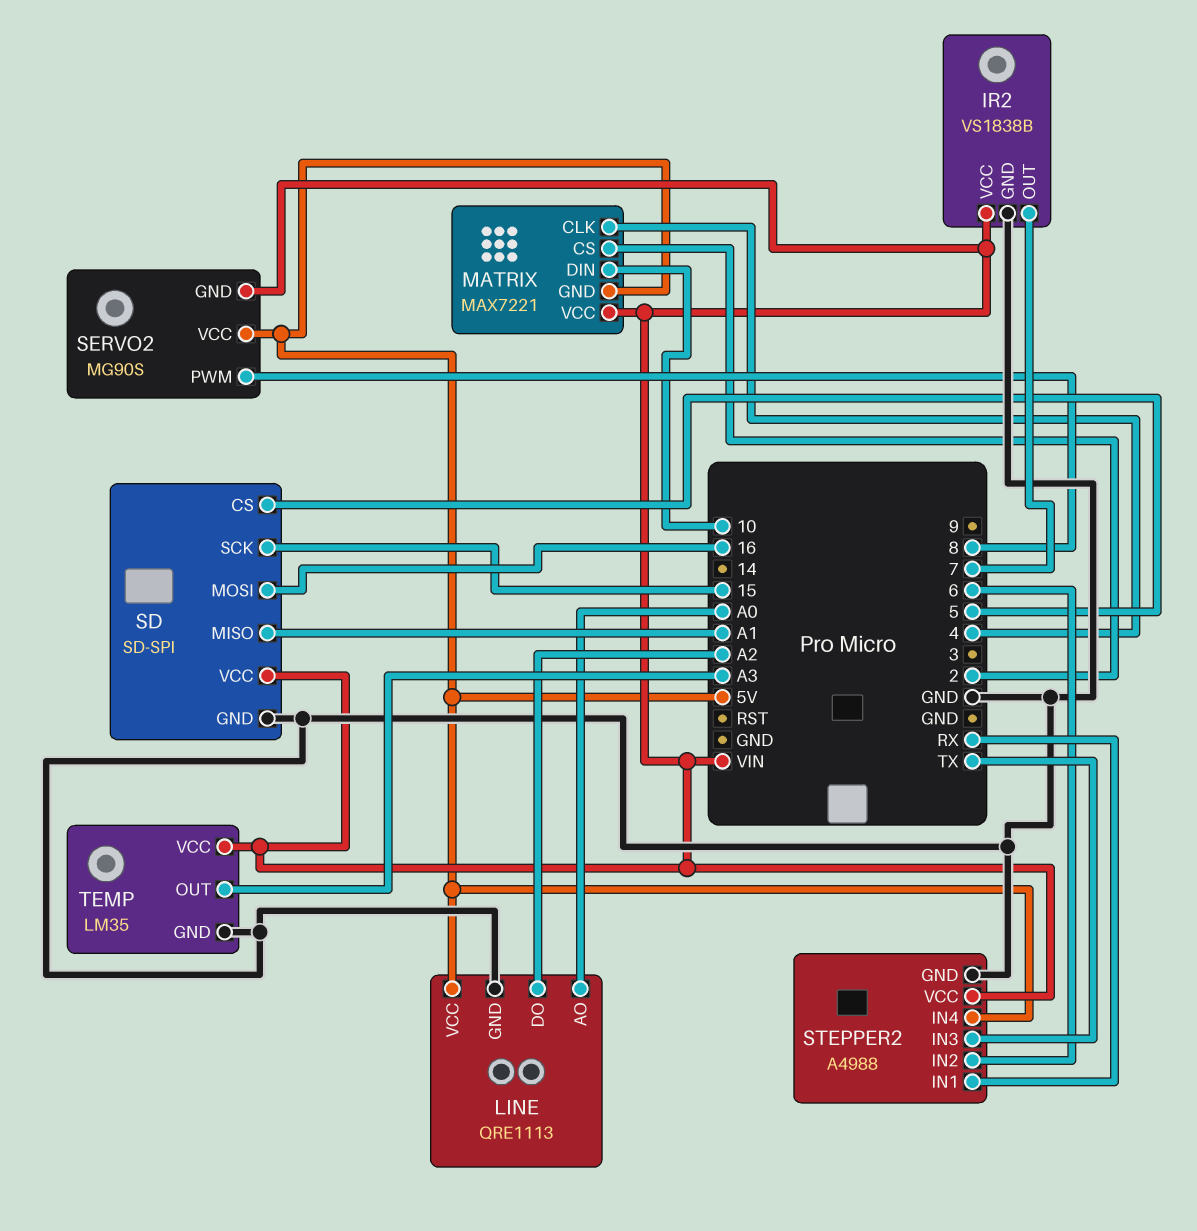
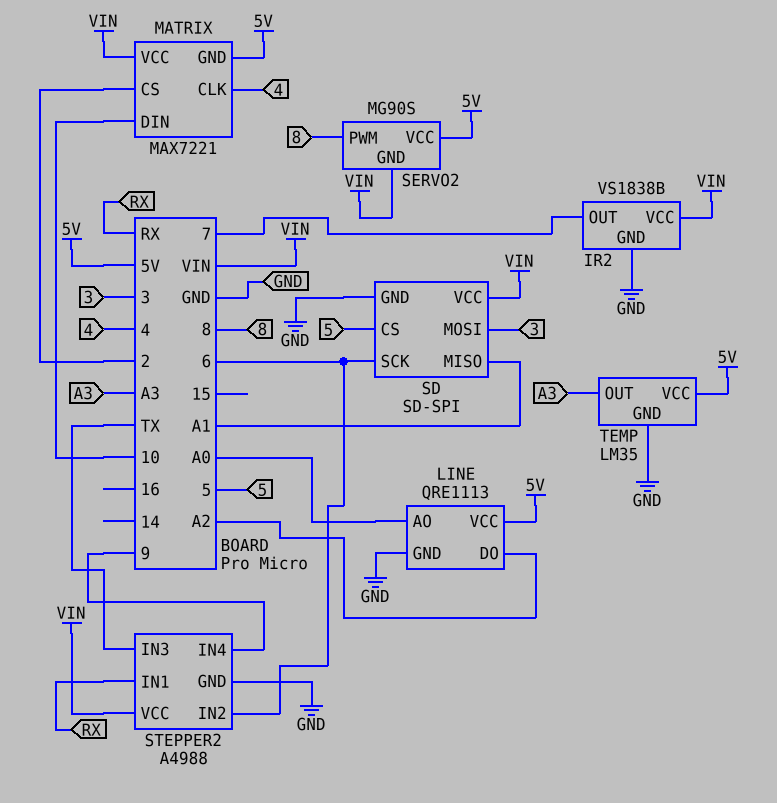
SD pin MOSI: 16 -> 3
SD pin SCK: 15 -> 6
STEPPER2 pin IN4: 5V -> 9
TEMP pin VCC: VIN -> 5V

